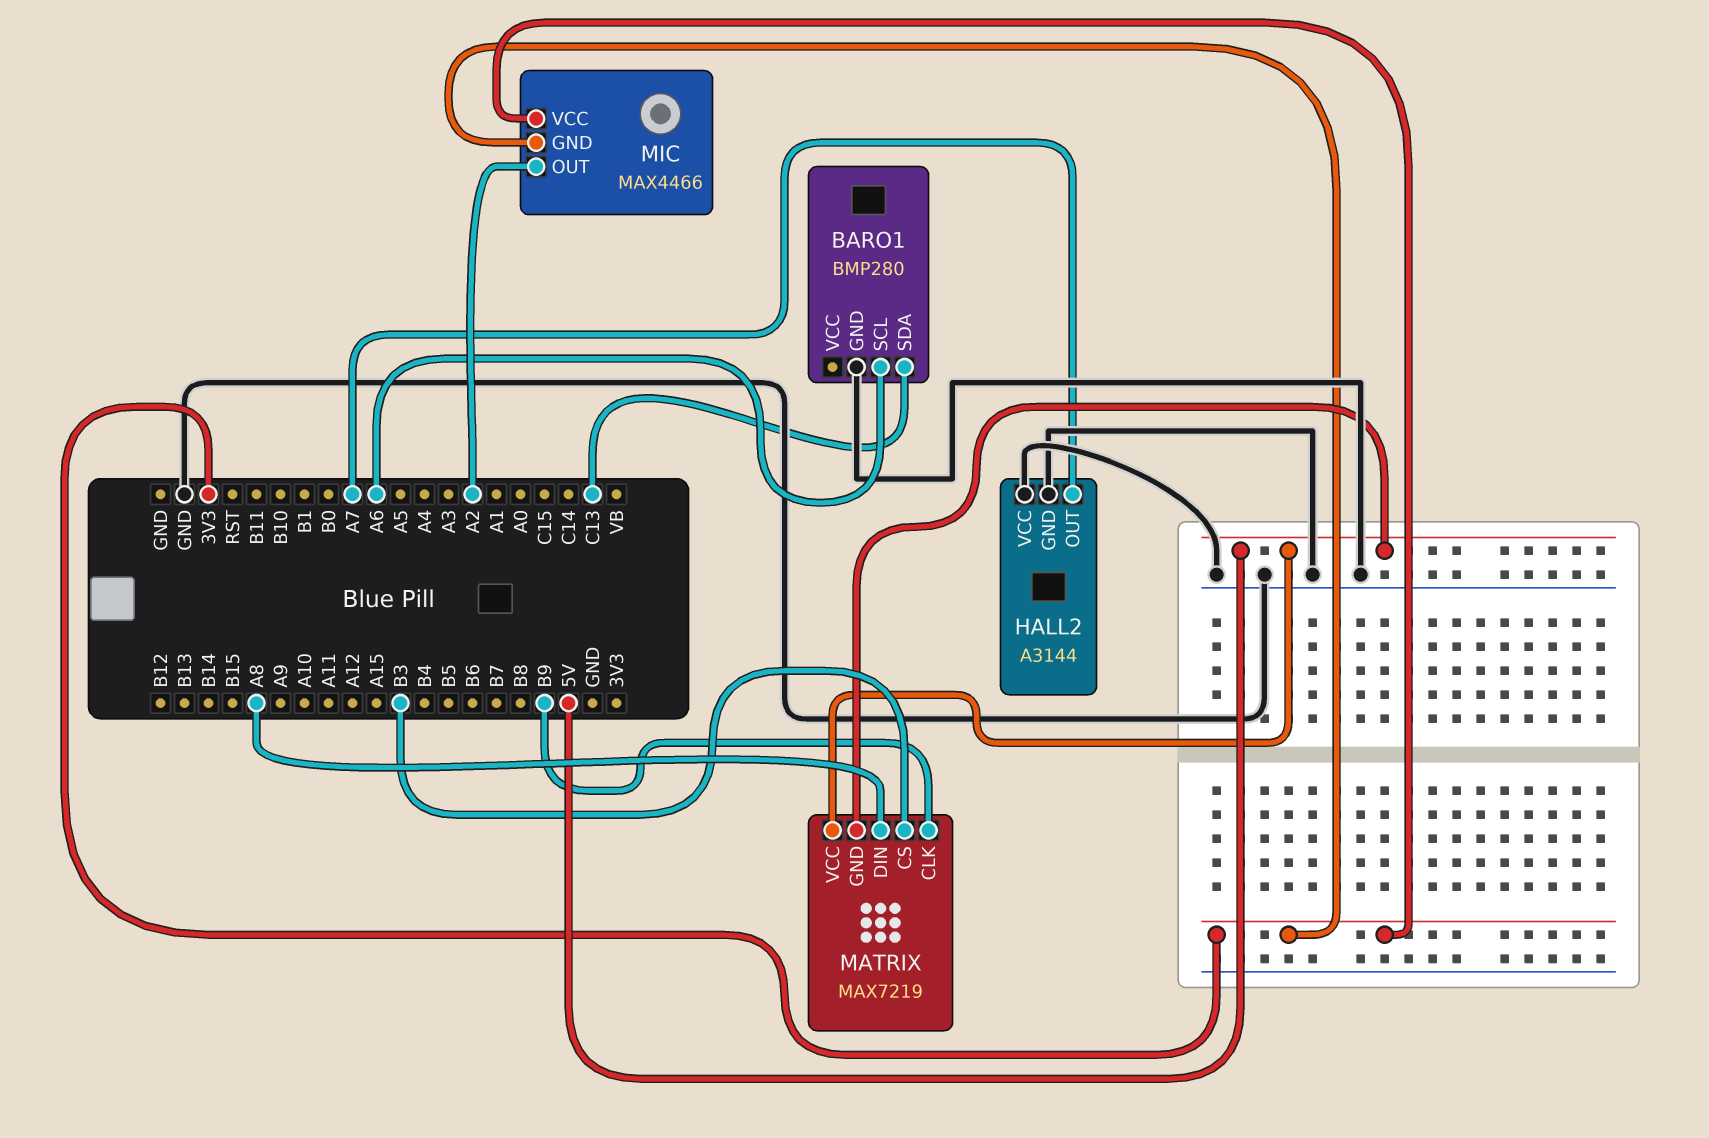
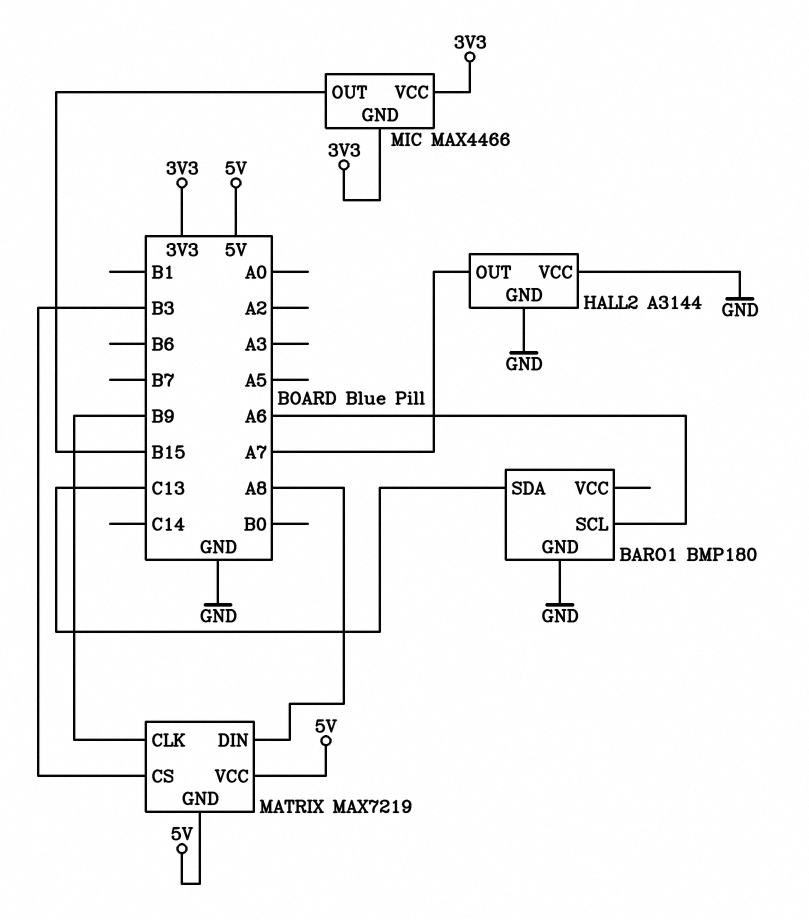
BARO1: BMP280 -> BMP180
MIC pin OUT: A2 -> B15

